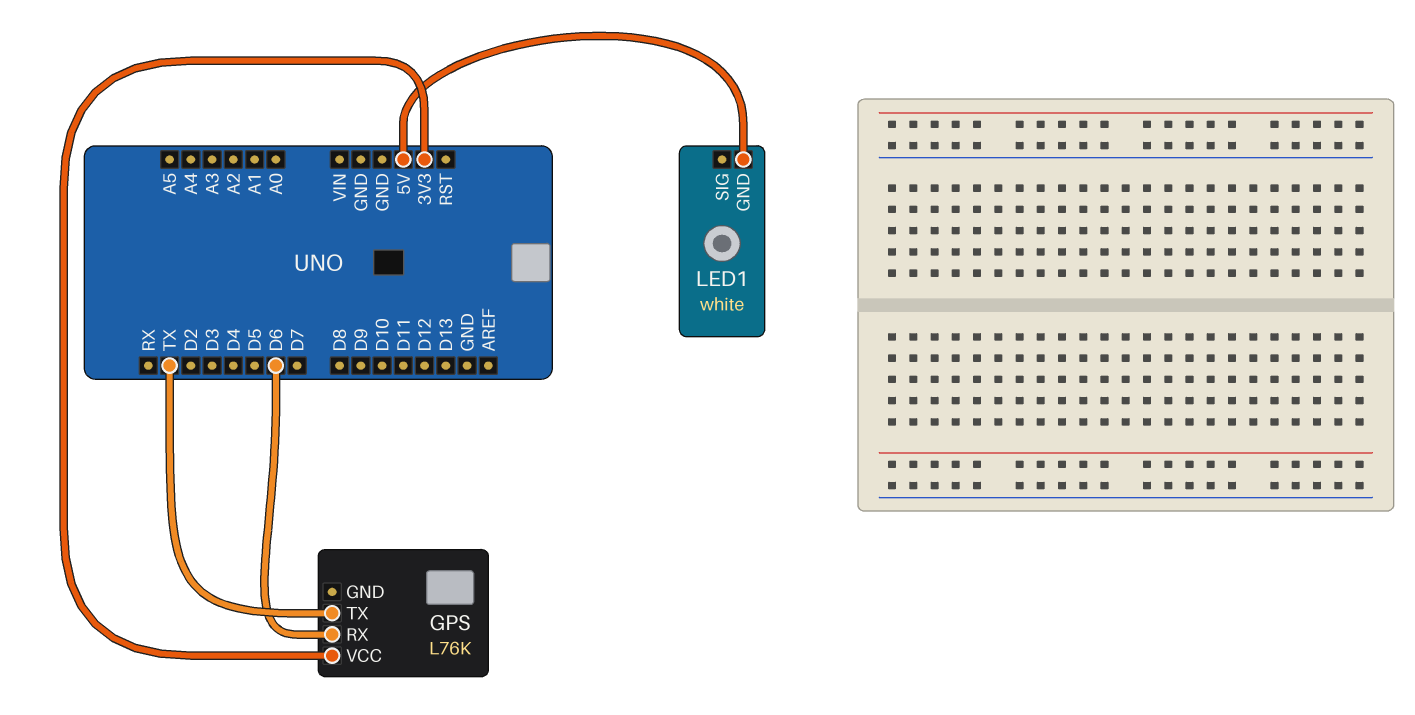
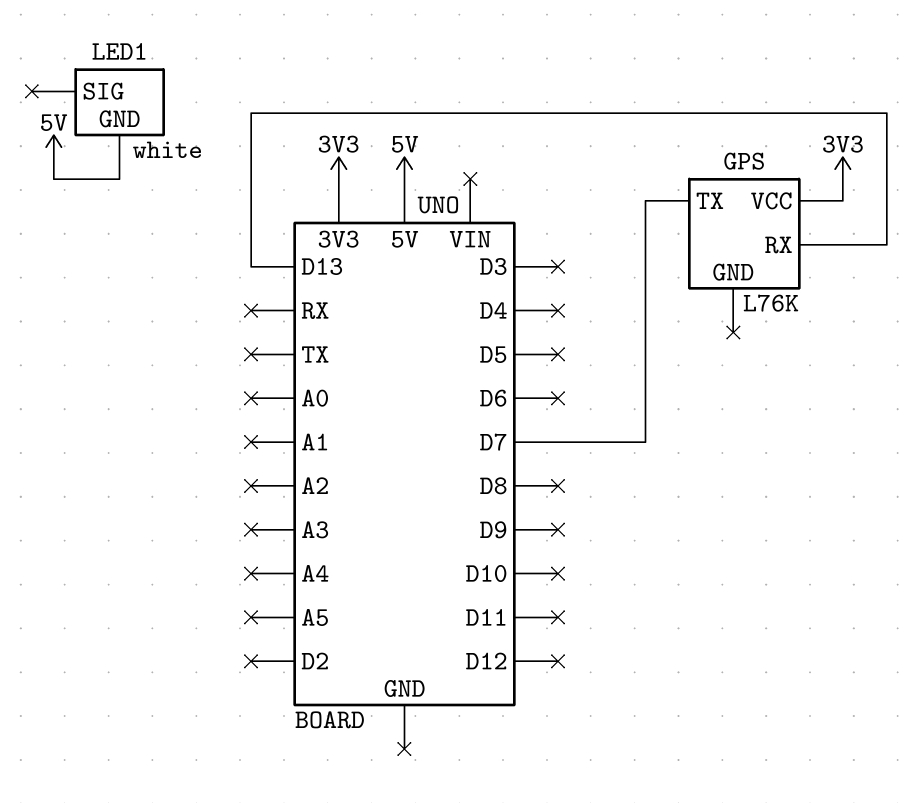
GPS pin RX: D6 -> D13
GPS pin TX: TX -> D7

